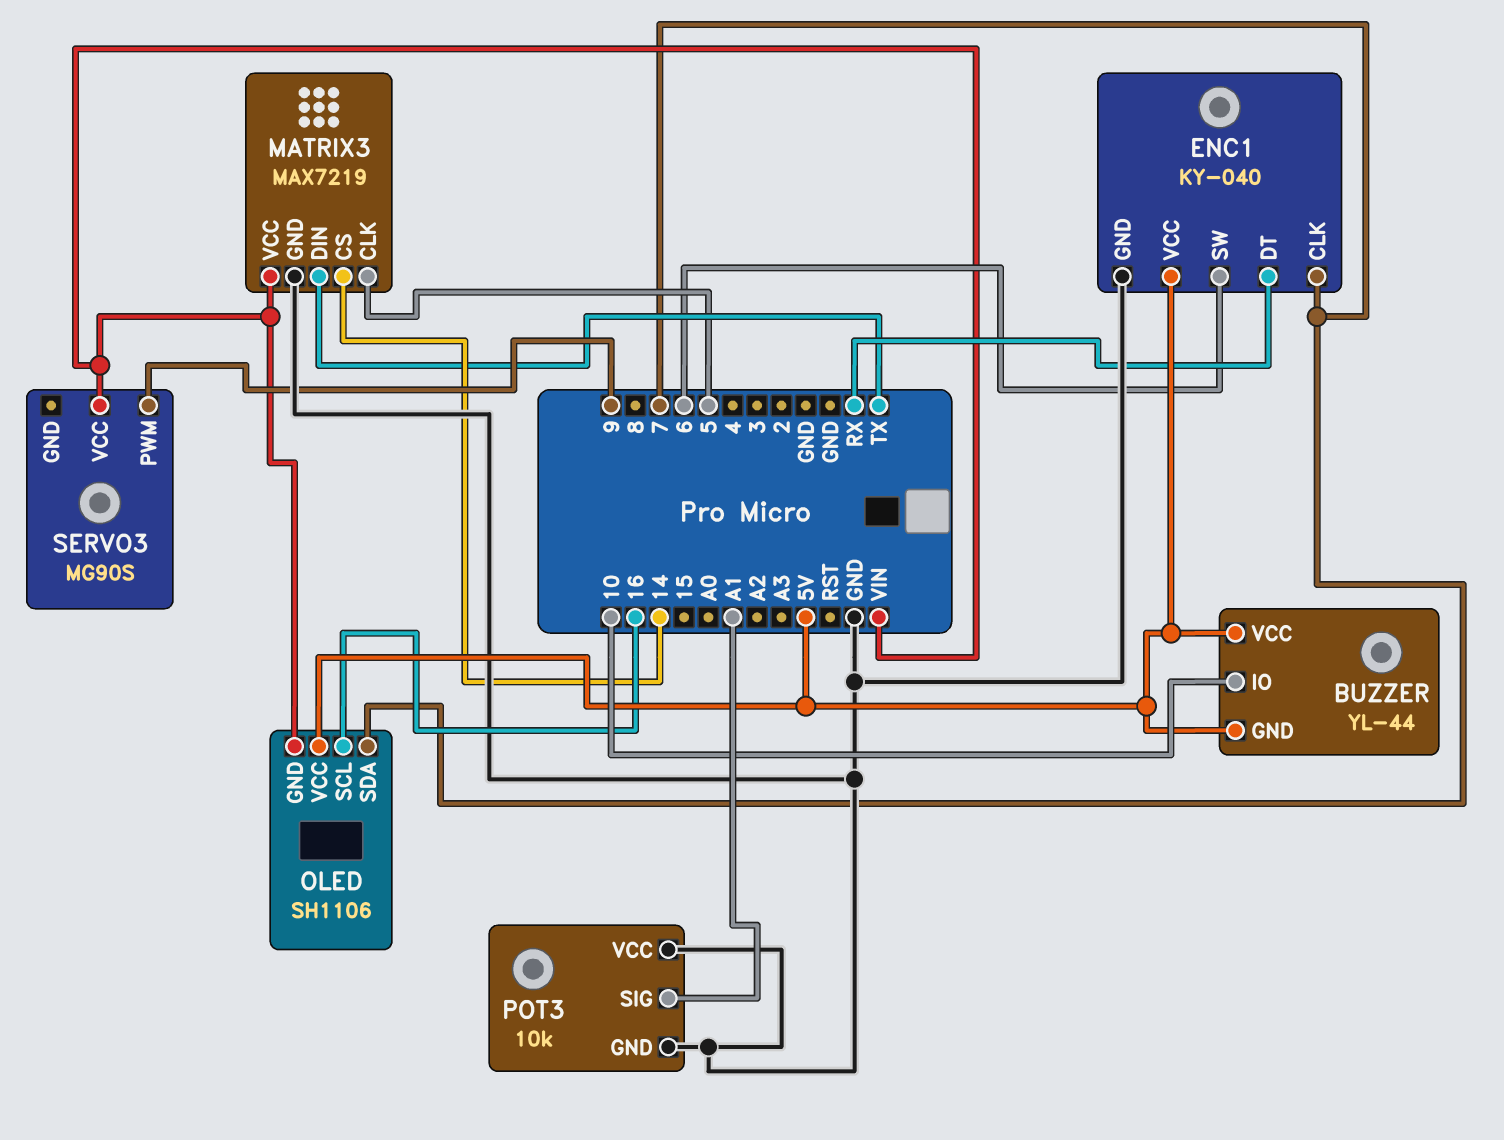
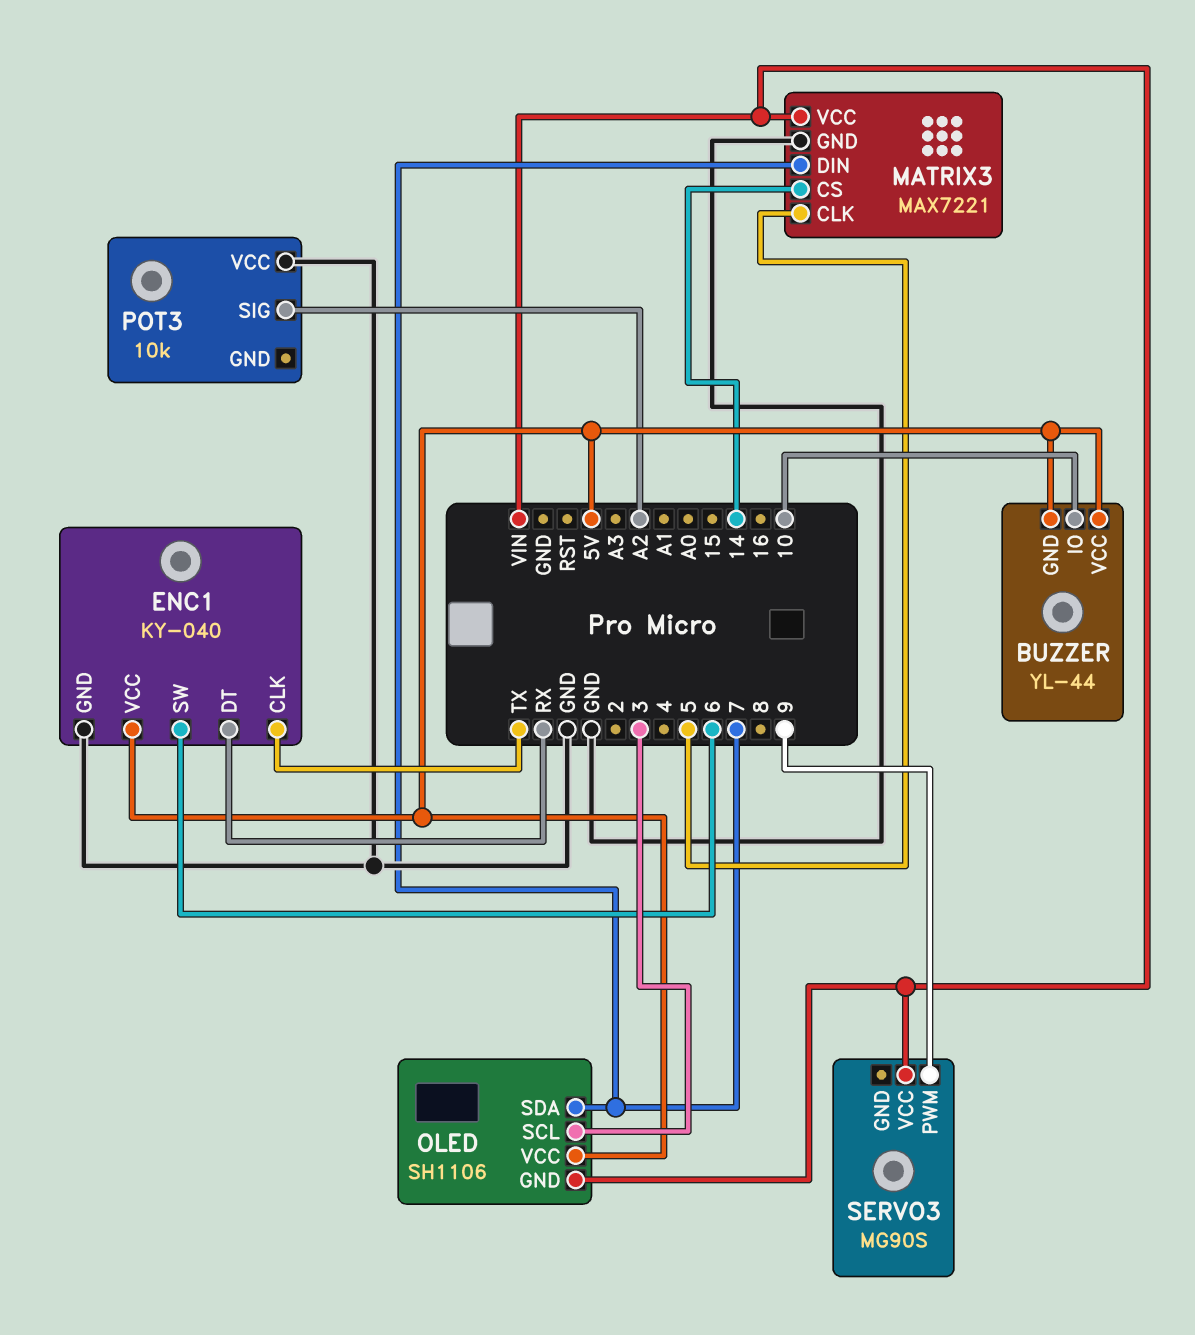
ENC1 pin CLK: 7 -> TX
MATRIX3: MAX7219 -> MAX7221
MATRIX3 pin DIN: TX -> 7
OLED pin SCL: 16 -> 3
POT3 pin GND: GND -> none
POT3 pin SIG: A1 -> A2

